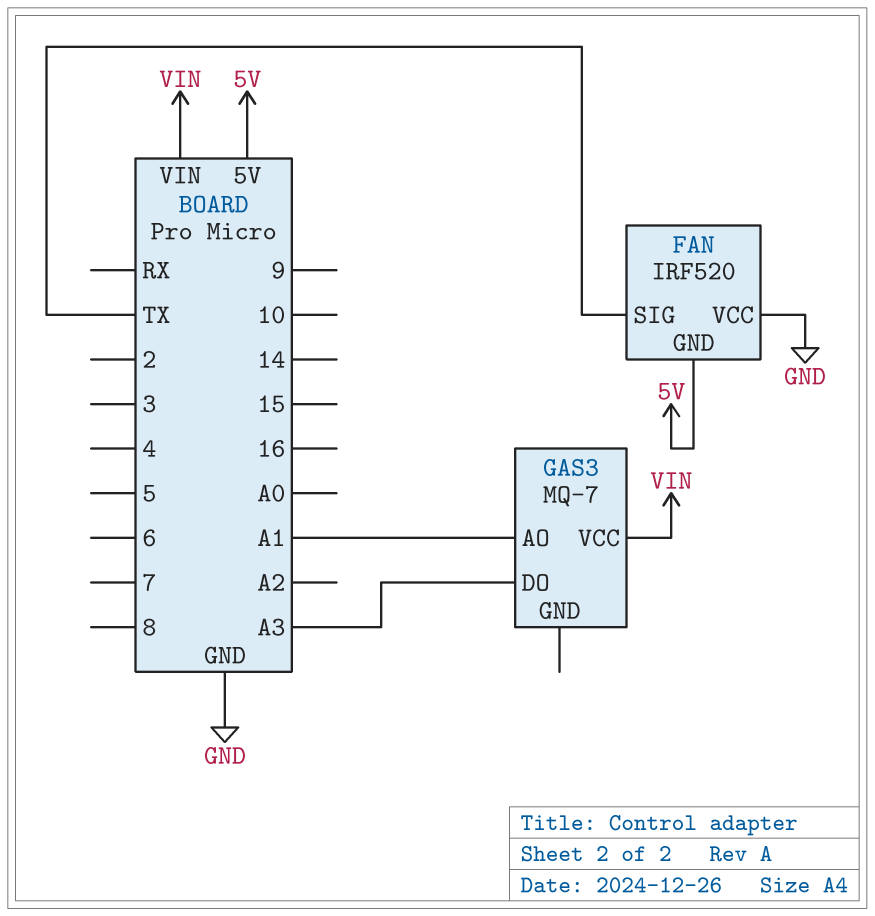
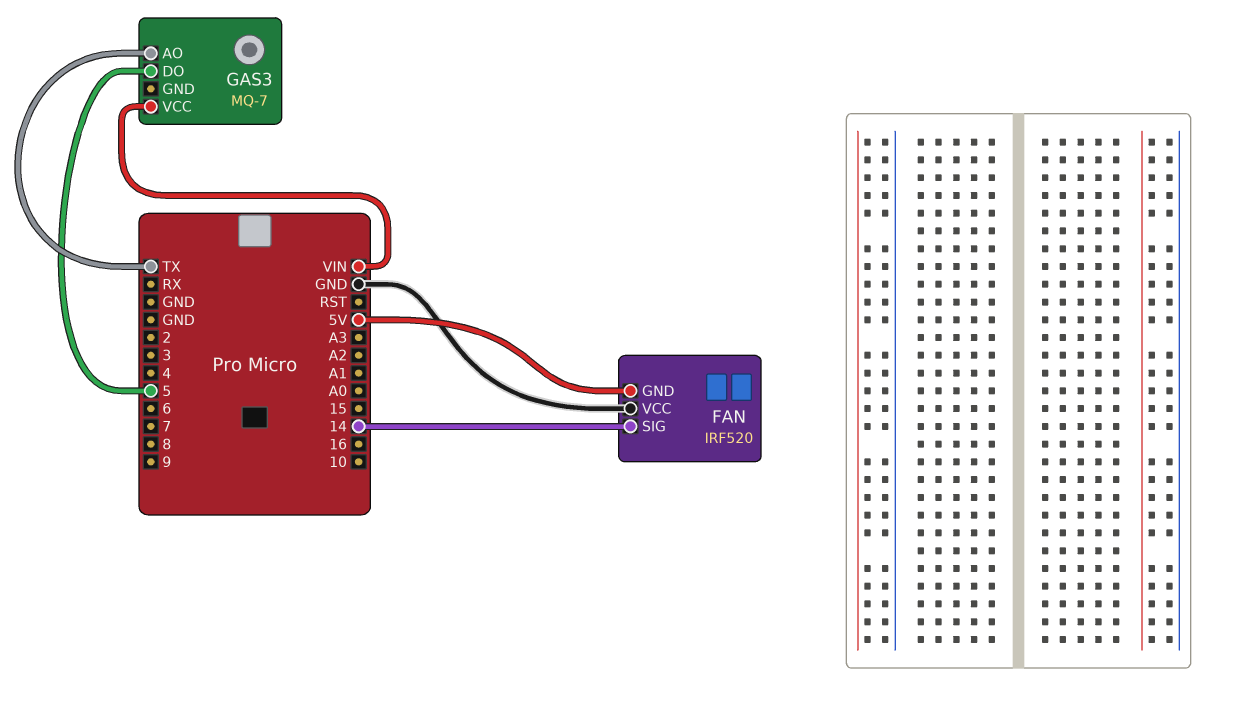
FAN pin SIG: TX -> 14
GAS3 pin AO: A1 -> TX
GAS3 pin DO: A3 -> 5

